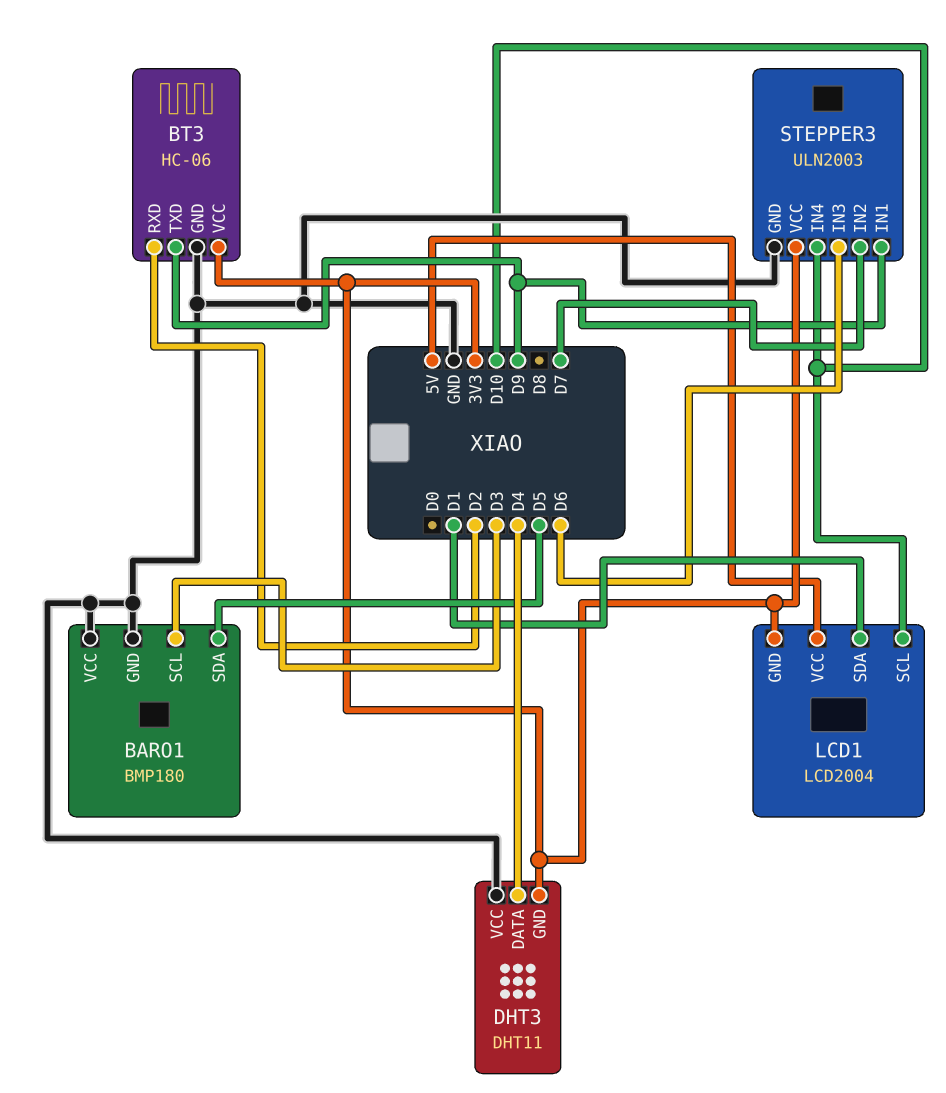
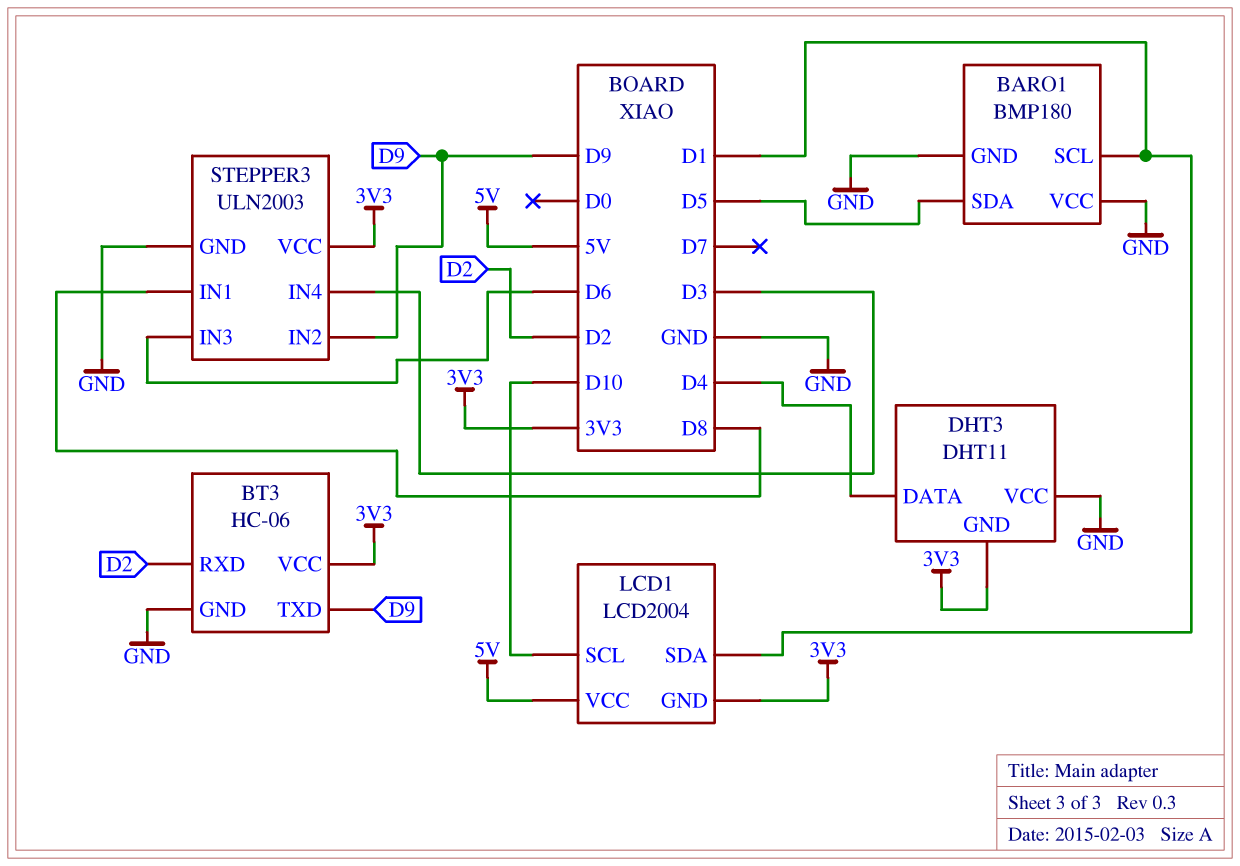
BARO1 pin SCL: D3 -> D1
STEPPER3 pin IN1: D9 -> D8
STEPPER3 pin IN2: D7 -> D9
STEPPER3 pin IN4: D10 -> D3

